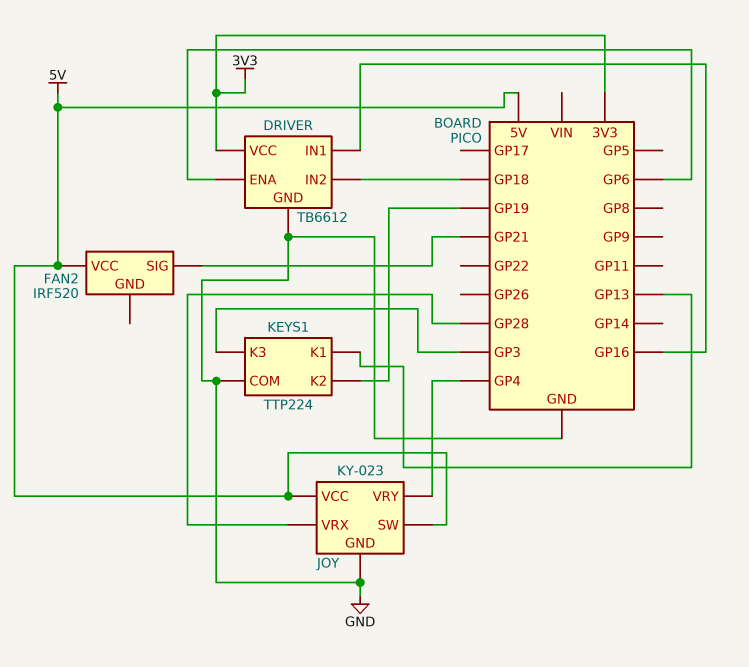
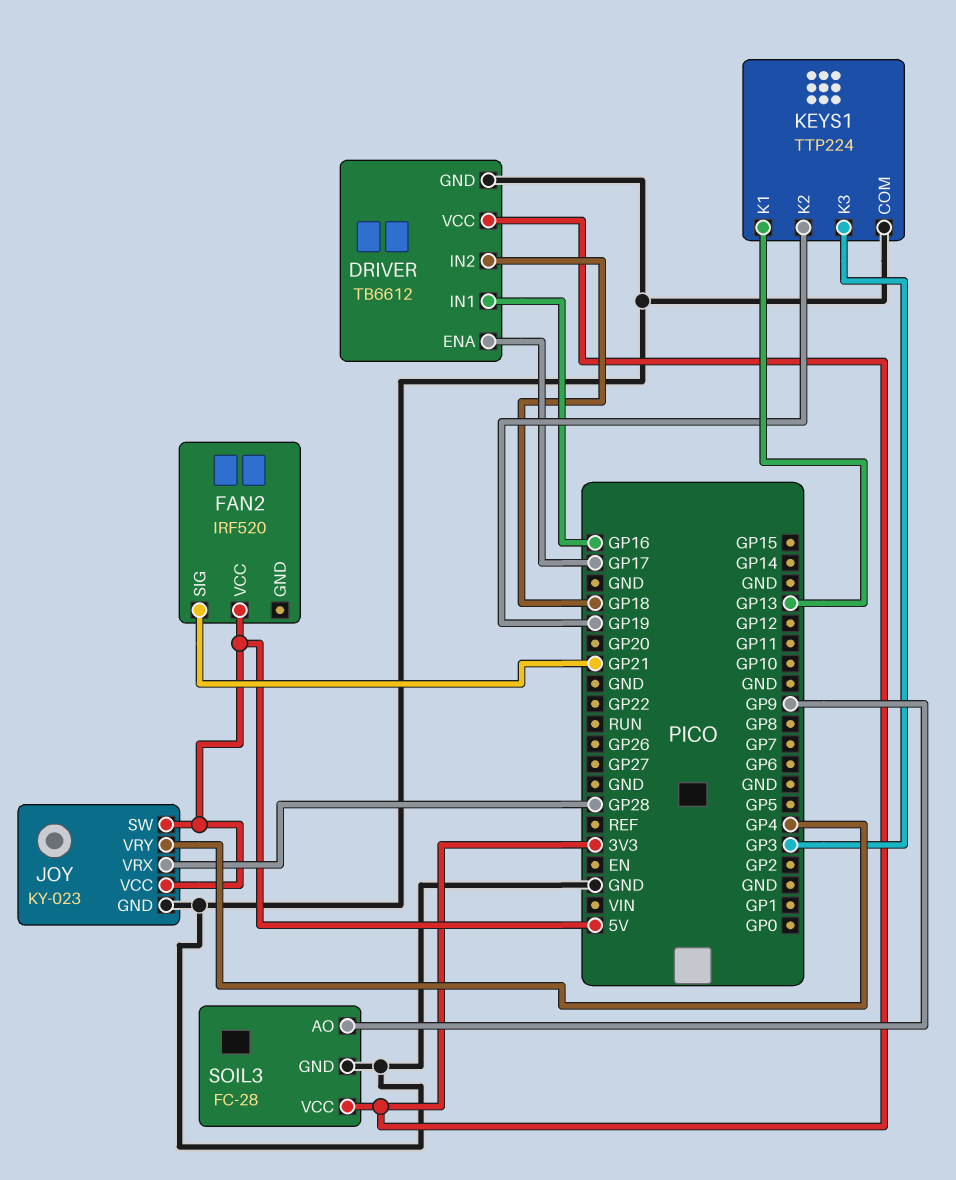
DRIVER pin ENA: GP6 -> GP17
SOIL3: none -> FC-28
SOIL3 pin AO: none -> GP9
SOIL3 pin GND: none -> GND
SOIL3 pin VCC: none -> 3V3

